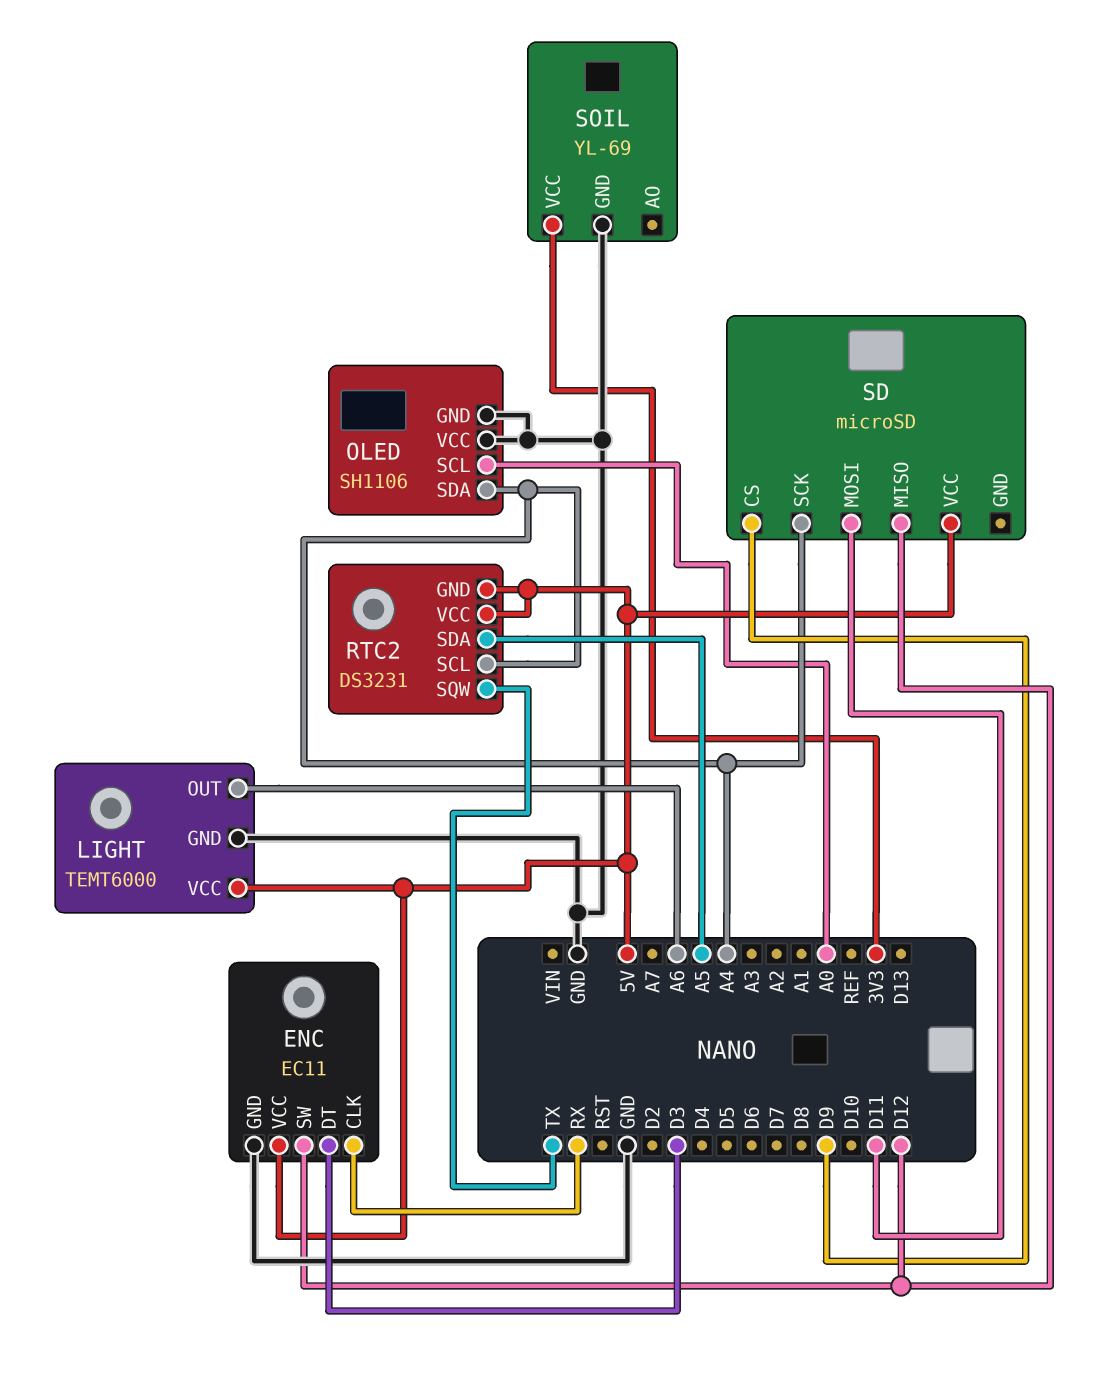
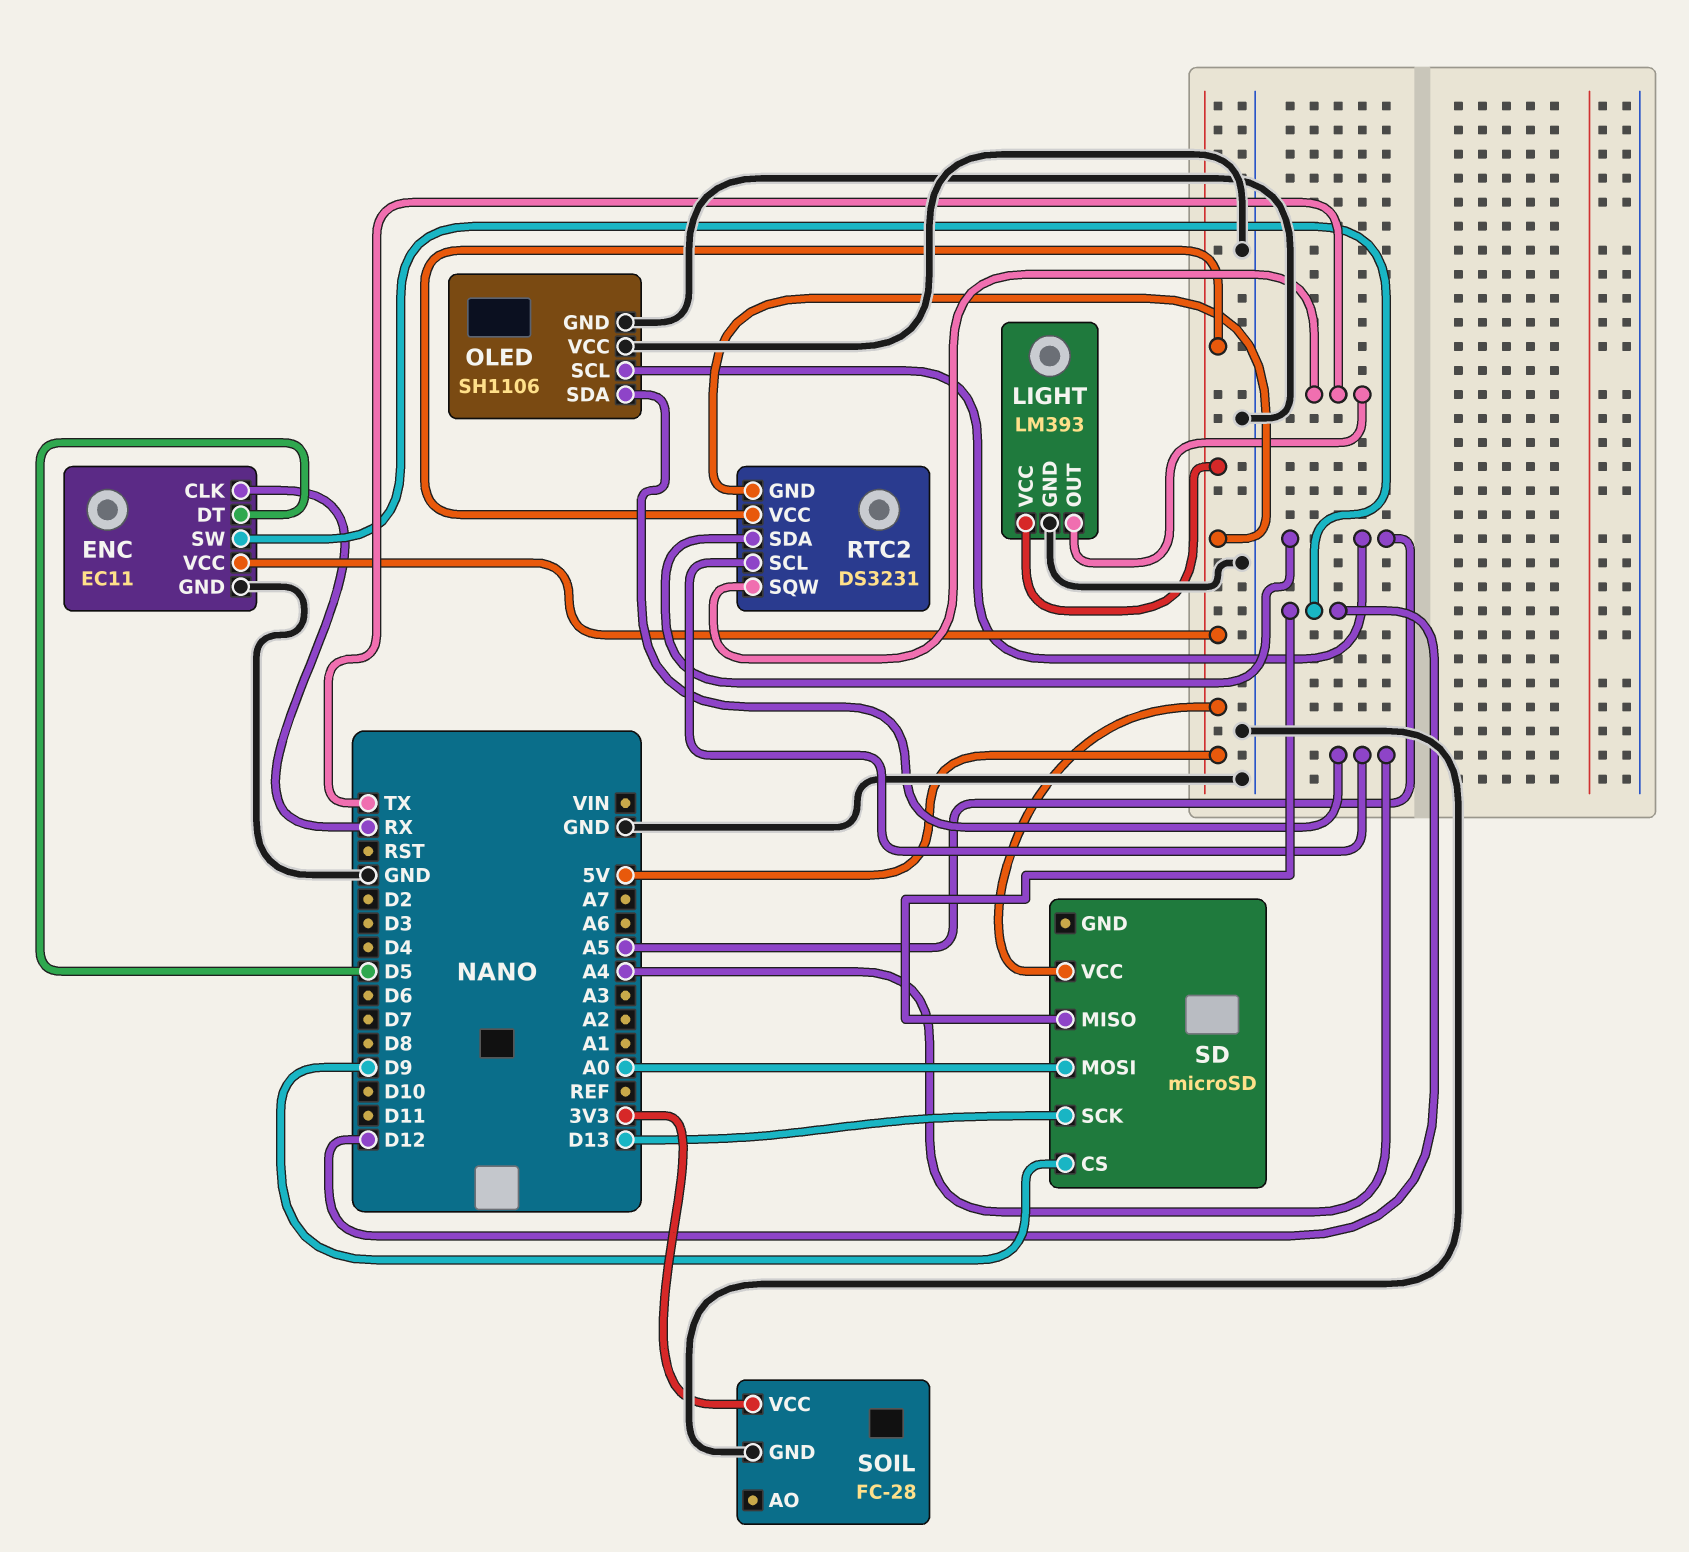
ENC pin DT: D3 -> D5
LIGHT: TEMT6000 -> LM393
LIGHT pin OUT: A6 -> TX
OLED pin SCL: A0 -> A5
SD pin MOSI: D11 -> A0
SD pin SCK: A4 -> D13
SOIL: YL-69 -> FC-28

